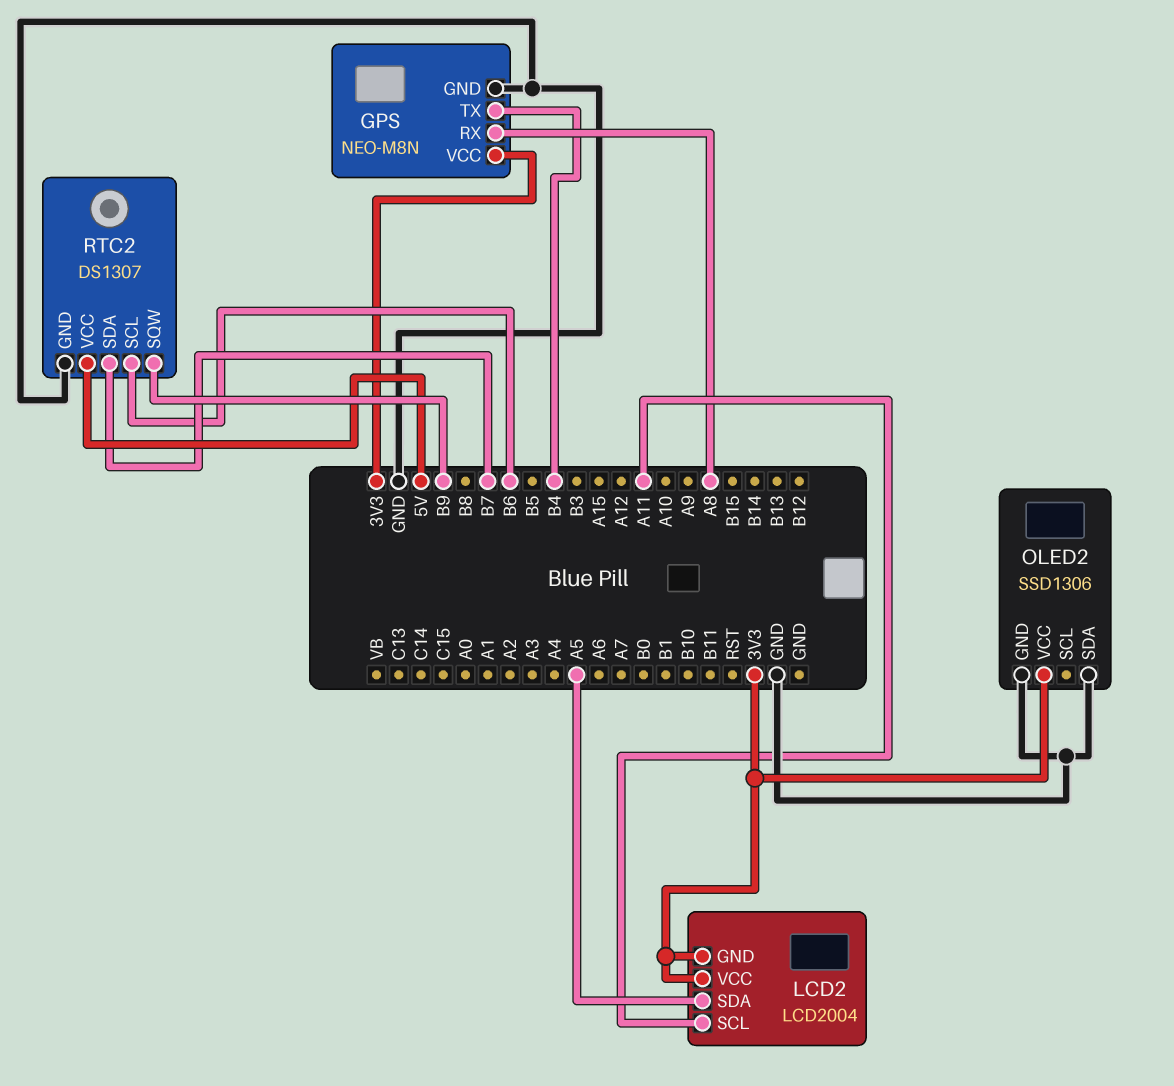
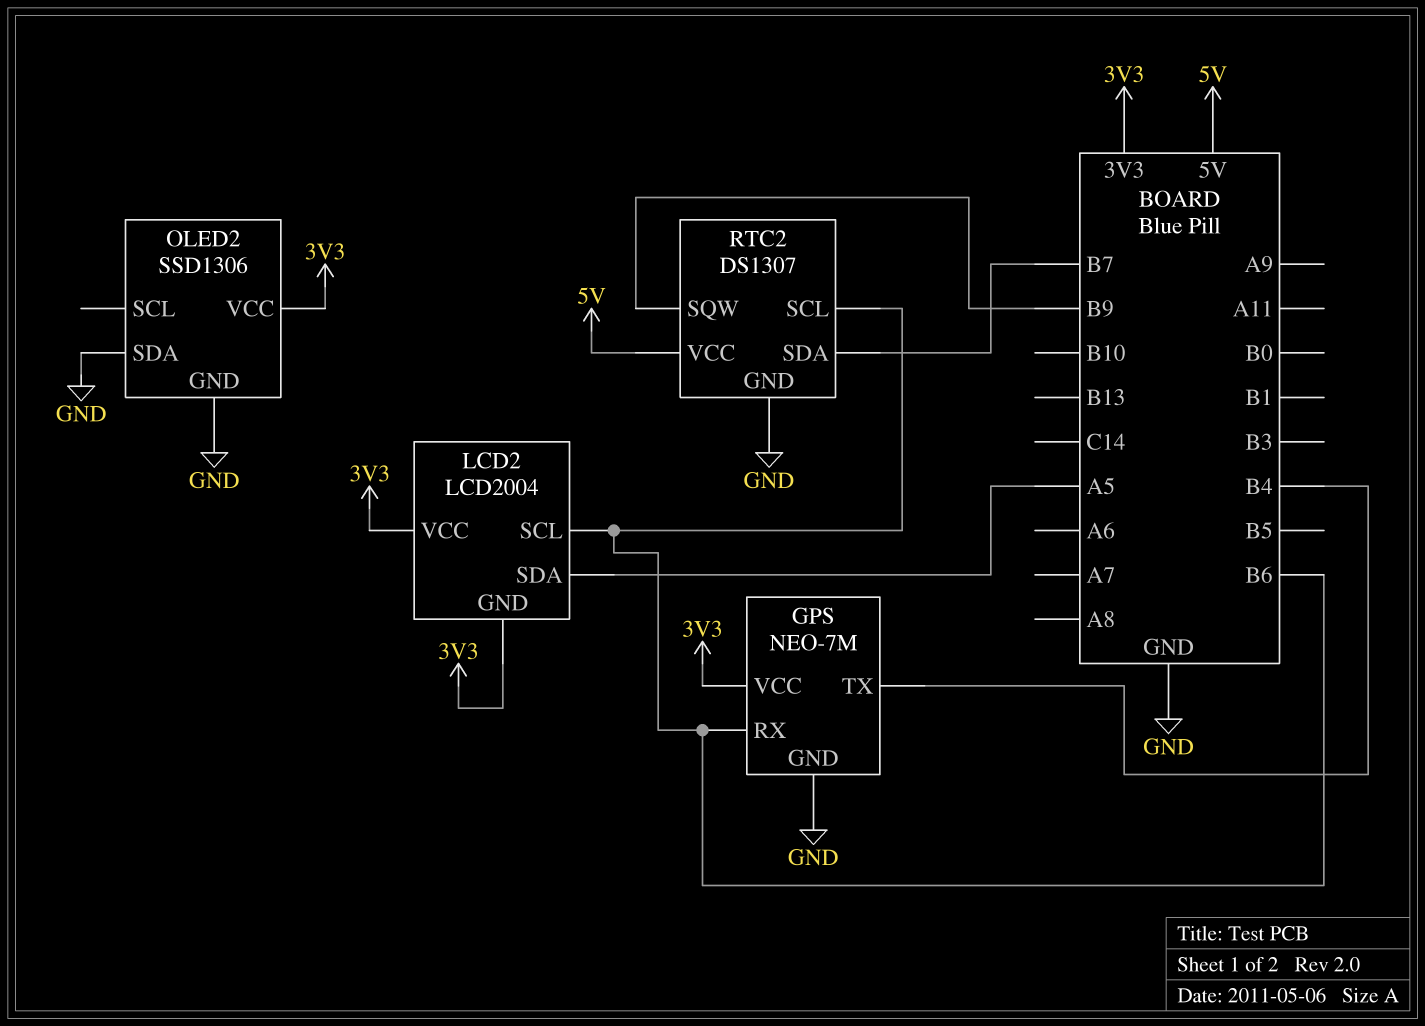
GPS: NEO-M8N -> NEO-7M
GPS pin RX: A8 -> B6
LCD2 pin SCL: A11 -> B6

